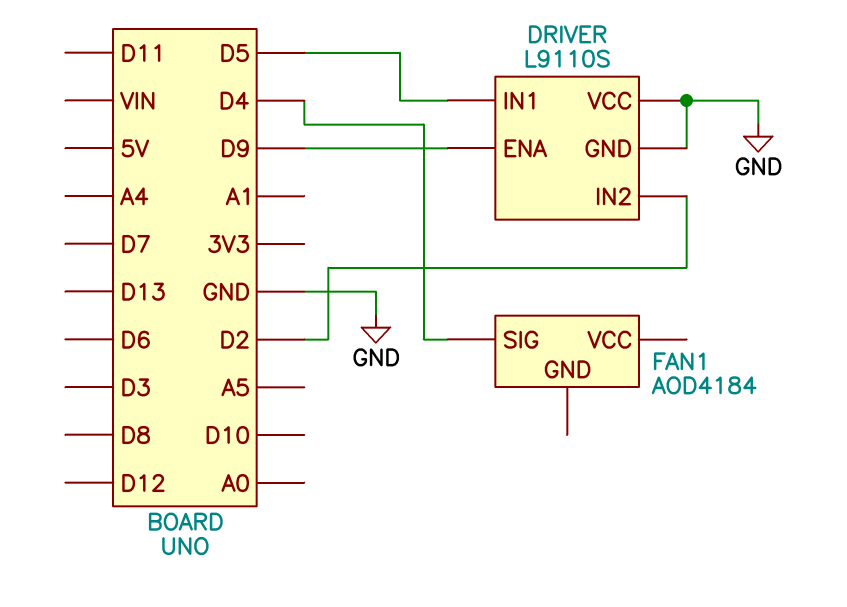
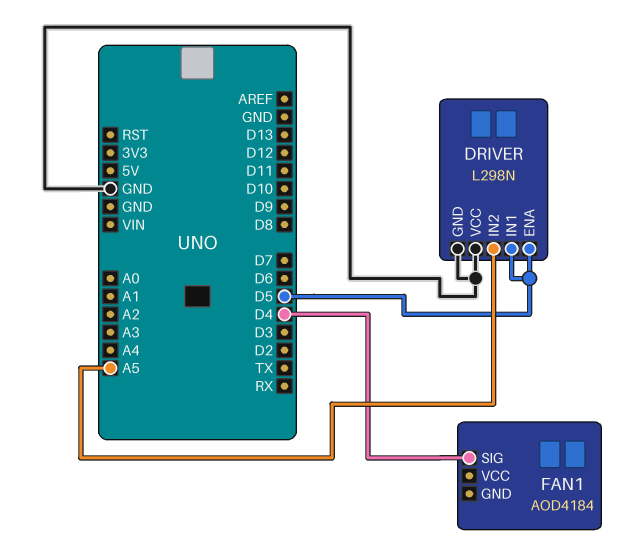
DRIVER: L9110S -> L298N
DRIVER pin ENA: D9 -> D5
DRIVER pin IN2: D2 -> A5

